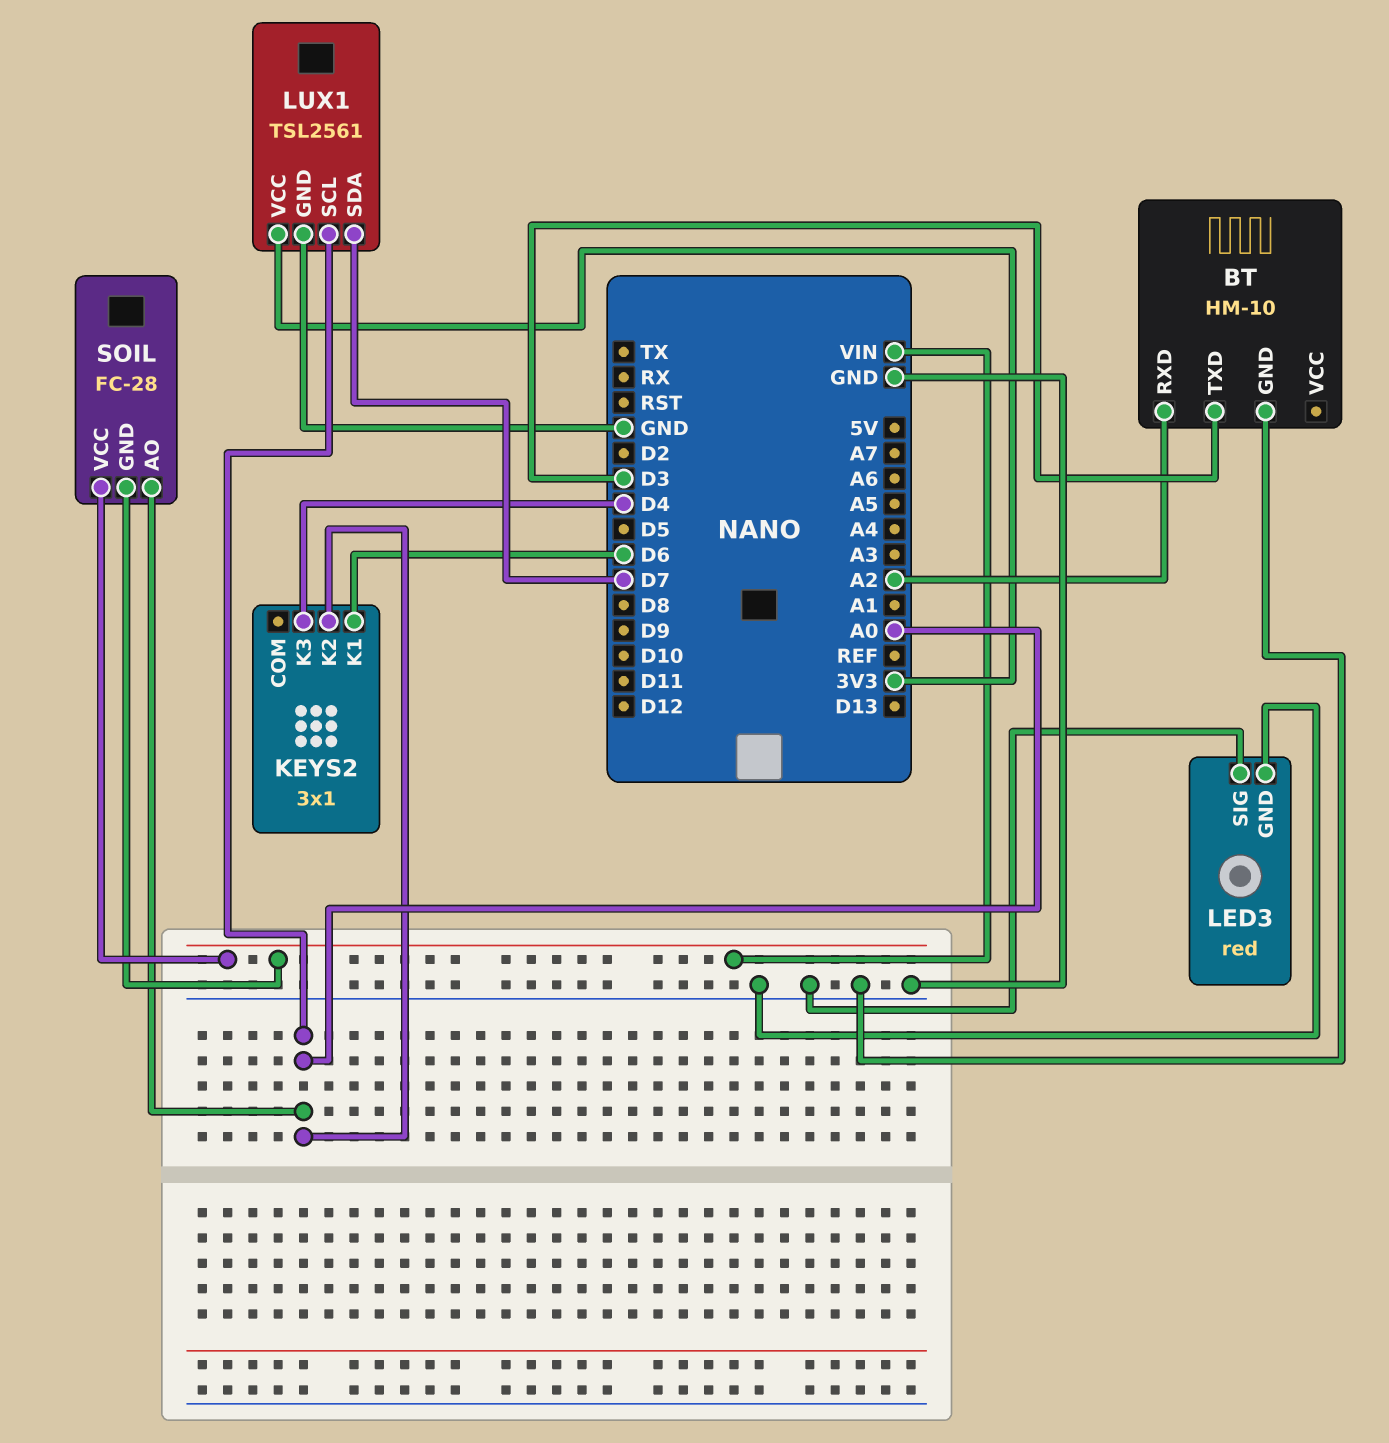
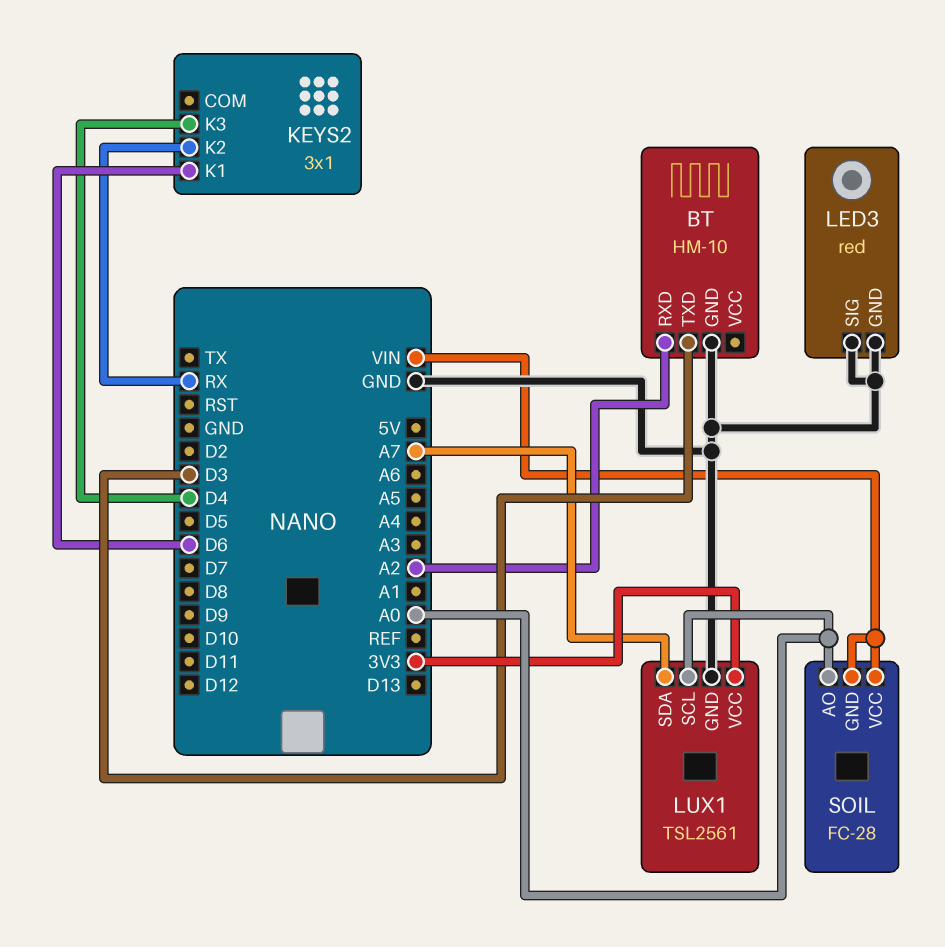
KEYS2 pin K2: A0 -> RX
LUX1 pin SDA: D7 -> A7

